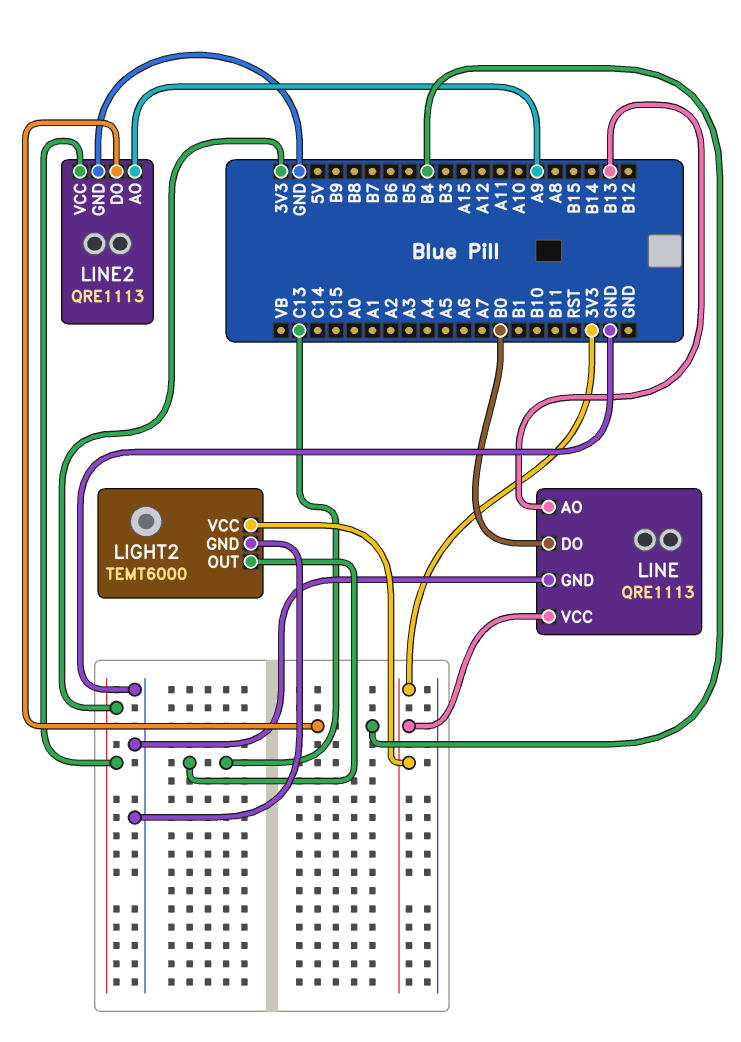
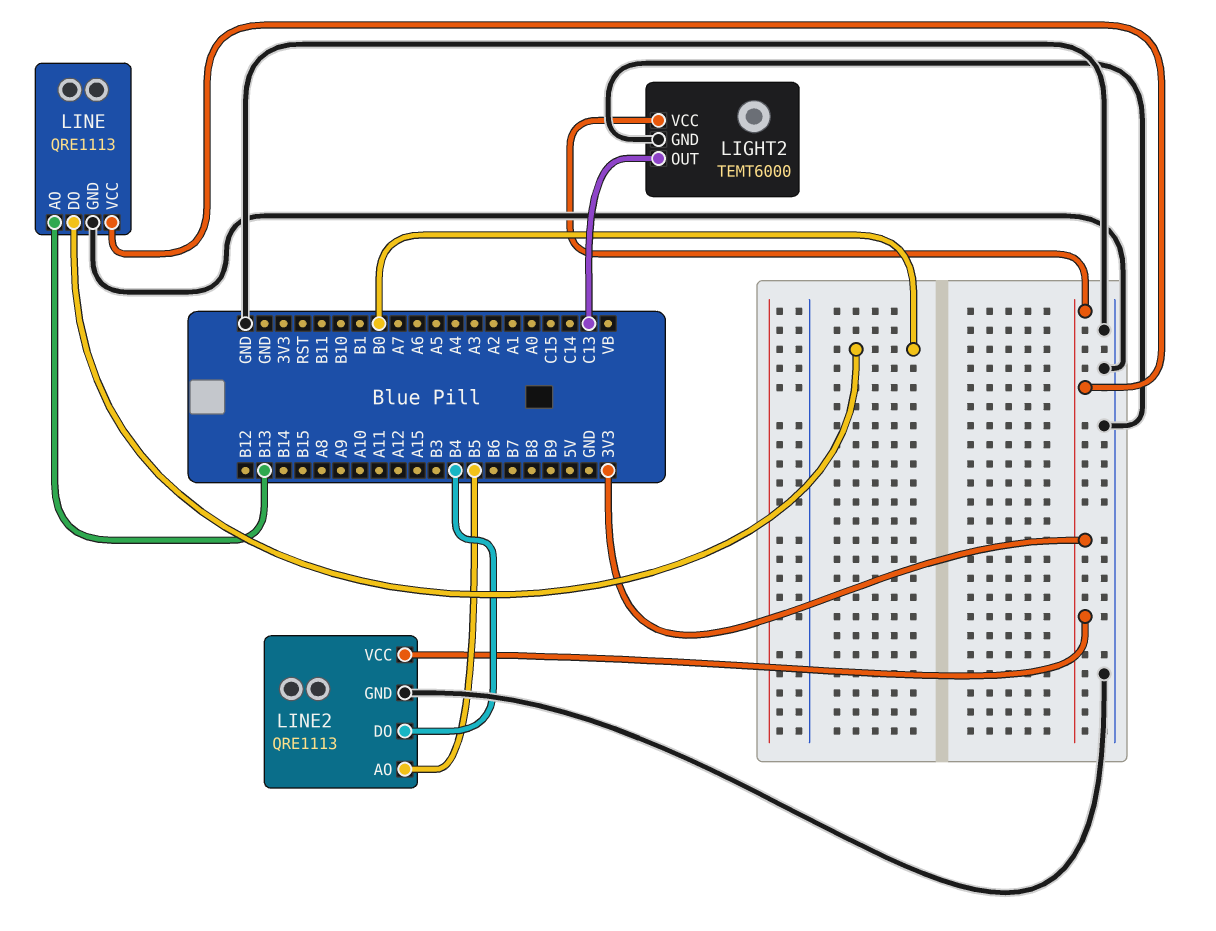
LINE2 pin AO: A9 -> B5

